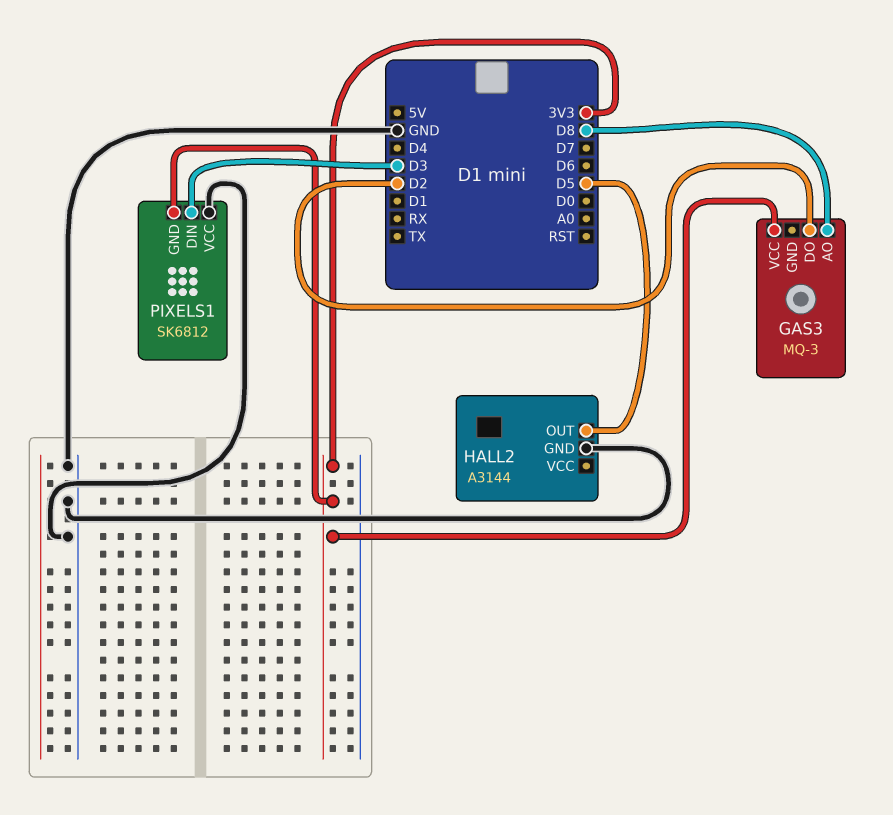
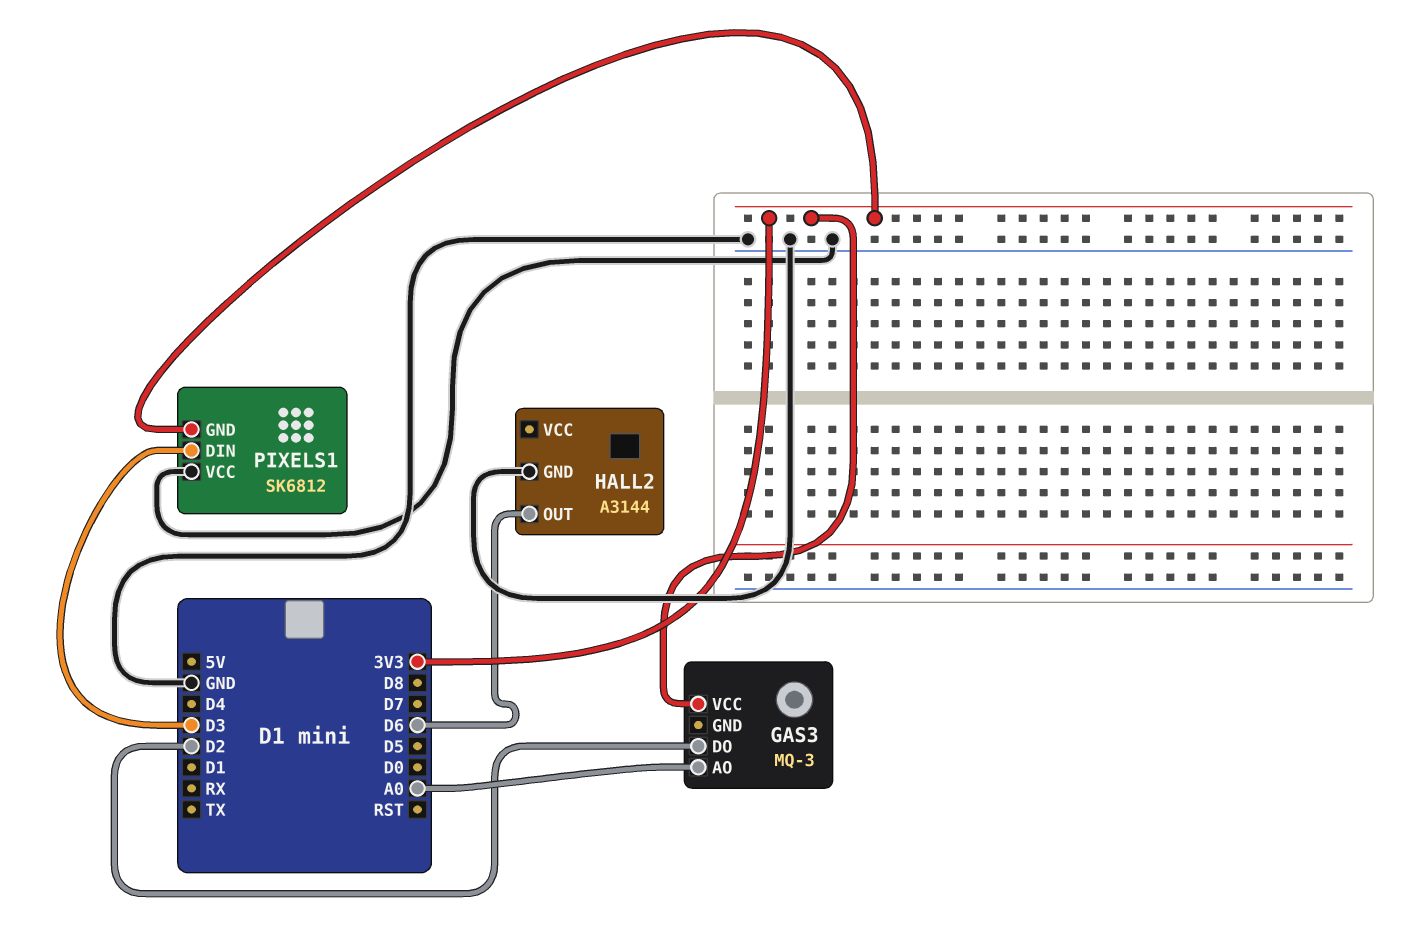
GAS3 pin AO: D8 -> A0
HALL2 pin OUT: D5 -> D6

